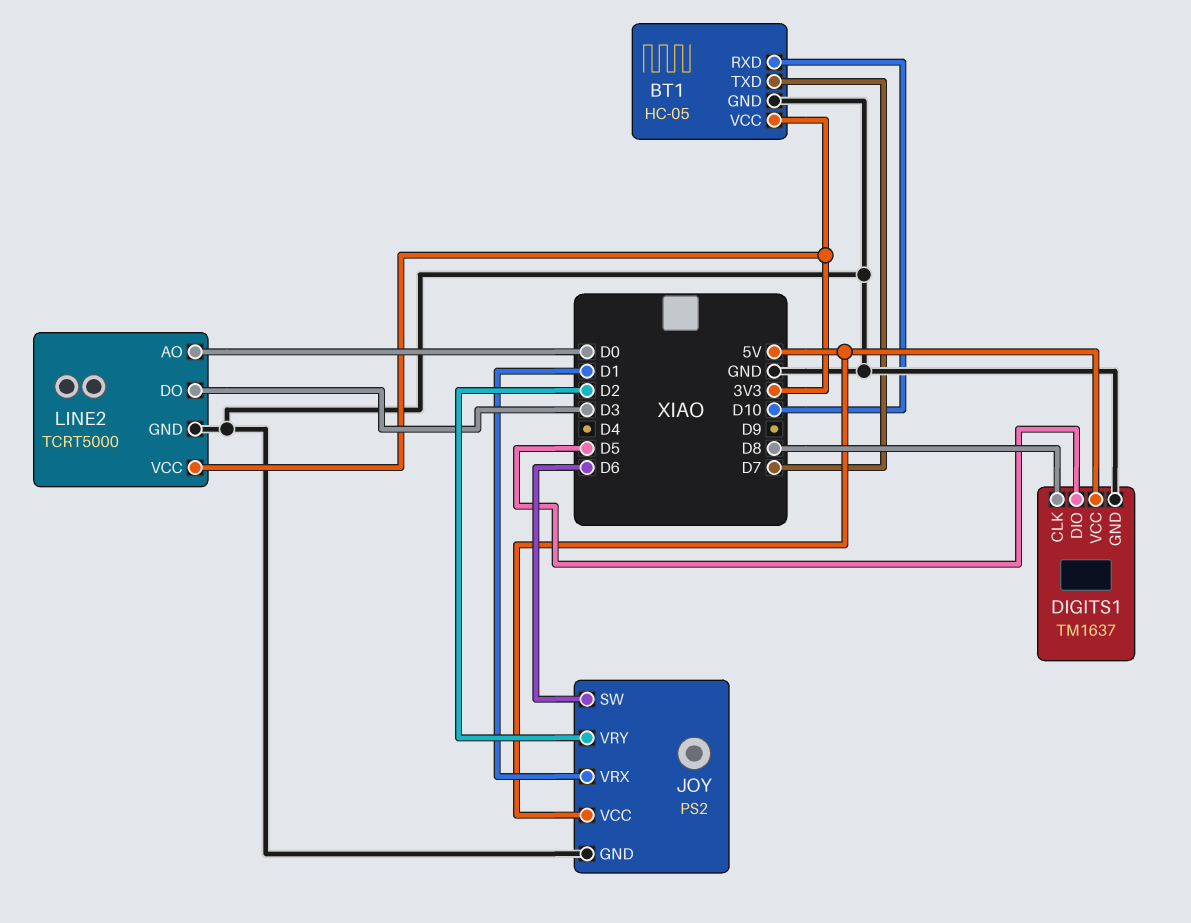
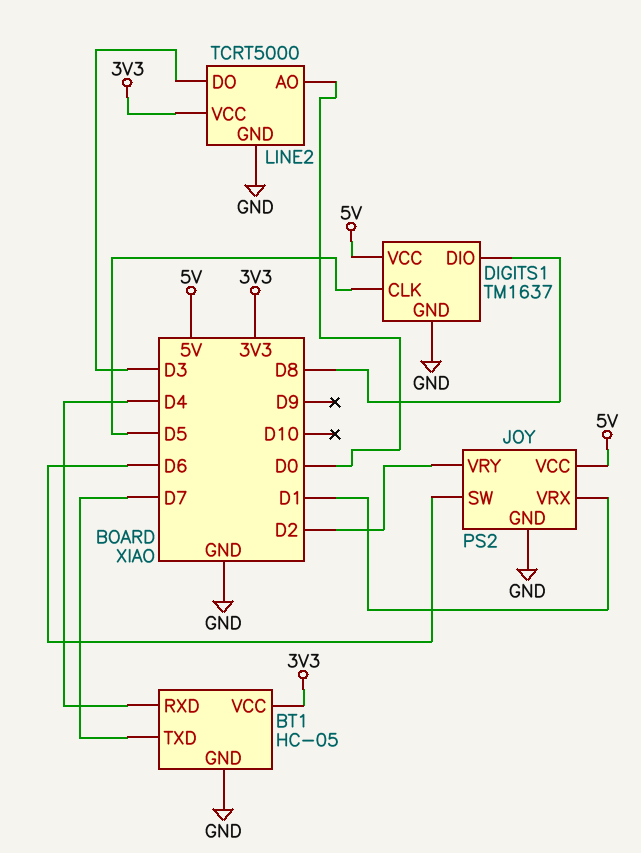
BT1 pin RXD: D10 -> D4
DIGITS1 pin CLK: D8 -> D5
DIGITS1 pin DIO: D5 -> D8

